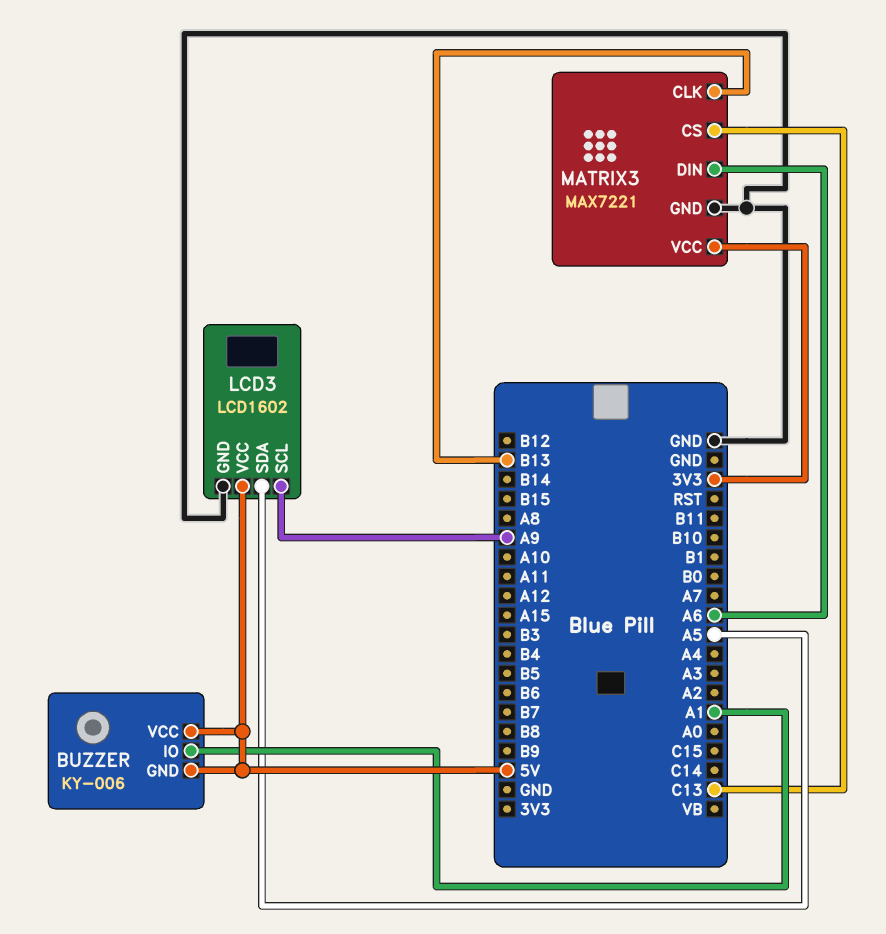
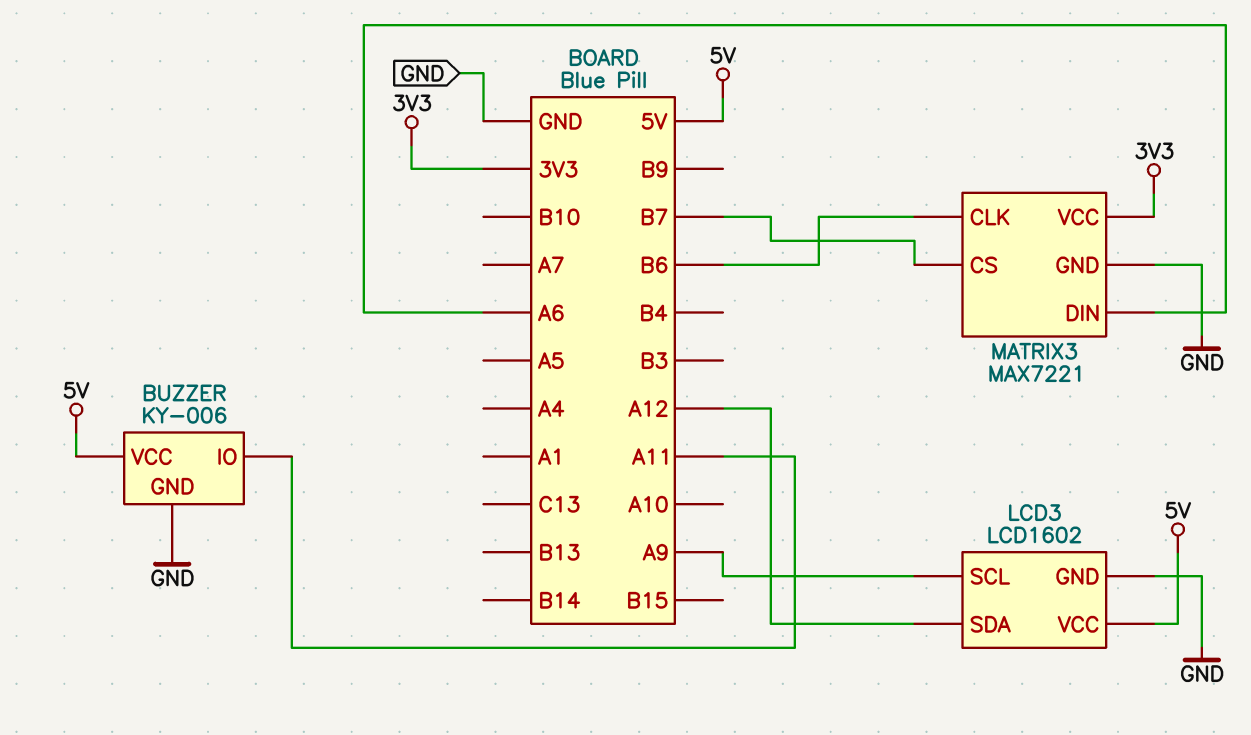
BUZZER pin GND: 5V -> GND
BUZZER pin IO: A1 -> A11
LCD3 pin SDA: A5 -> A12
MATRIX3 pin CLK: B13 -> B6
MATRIX3 pin CS: C13 -> B7

